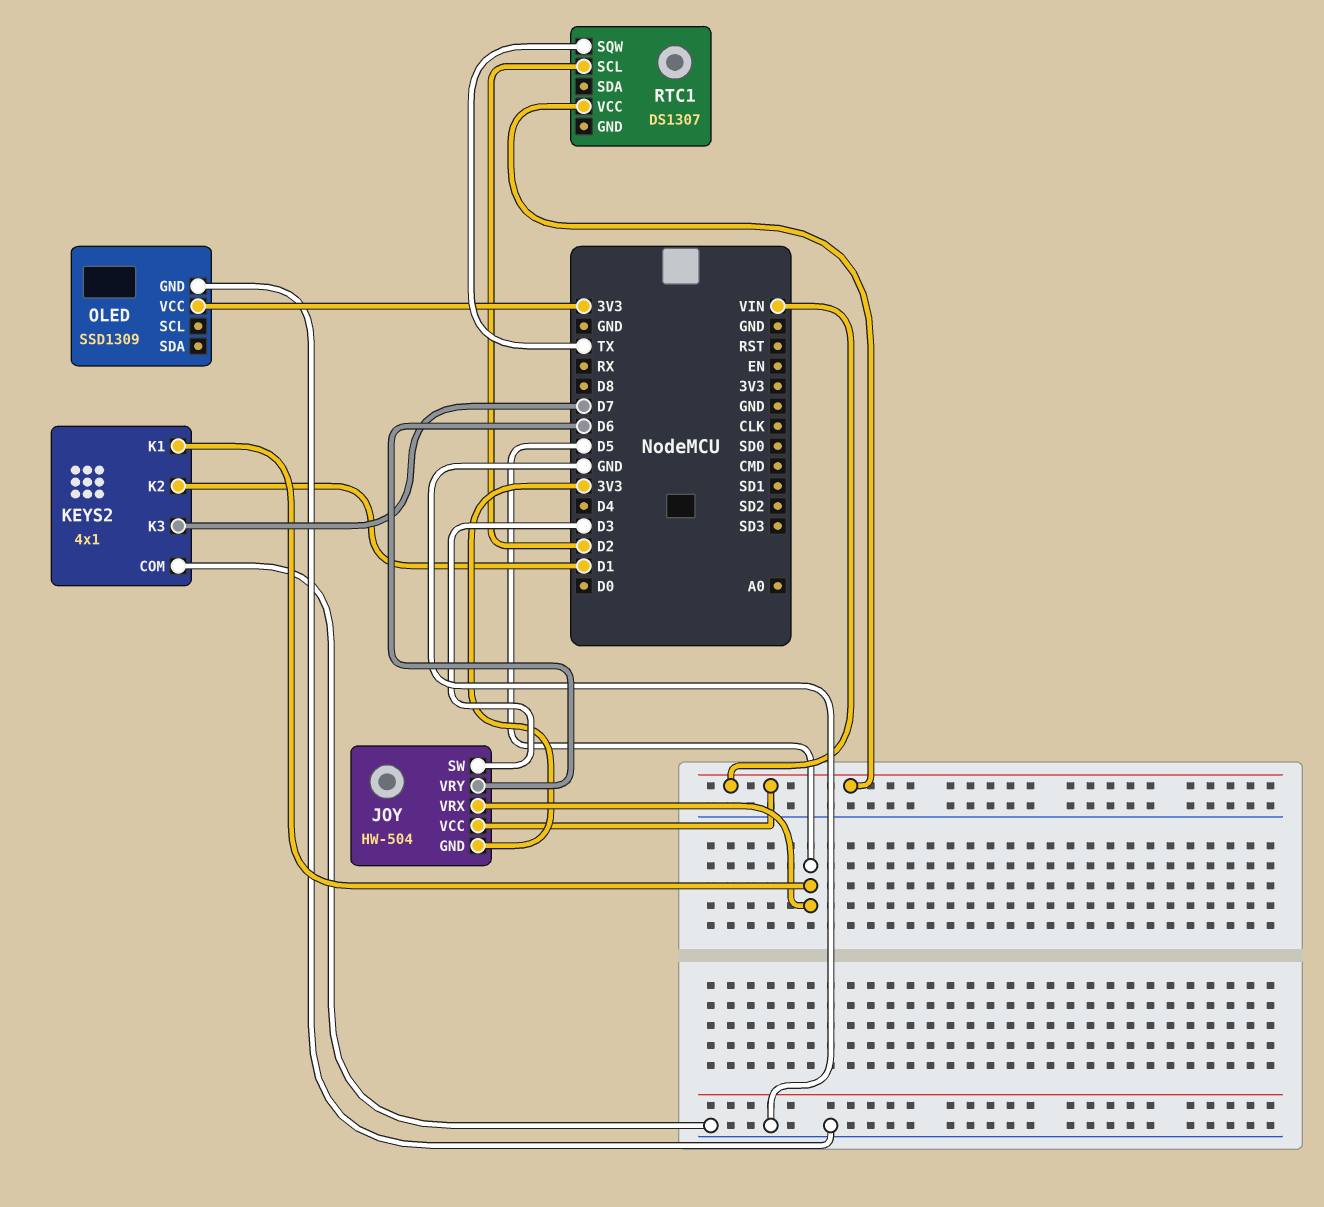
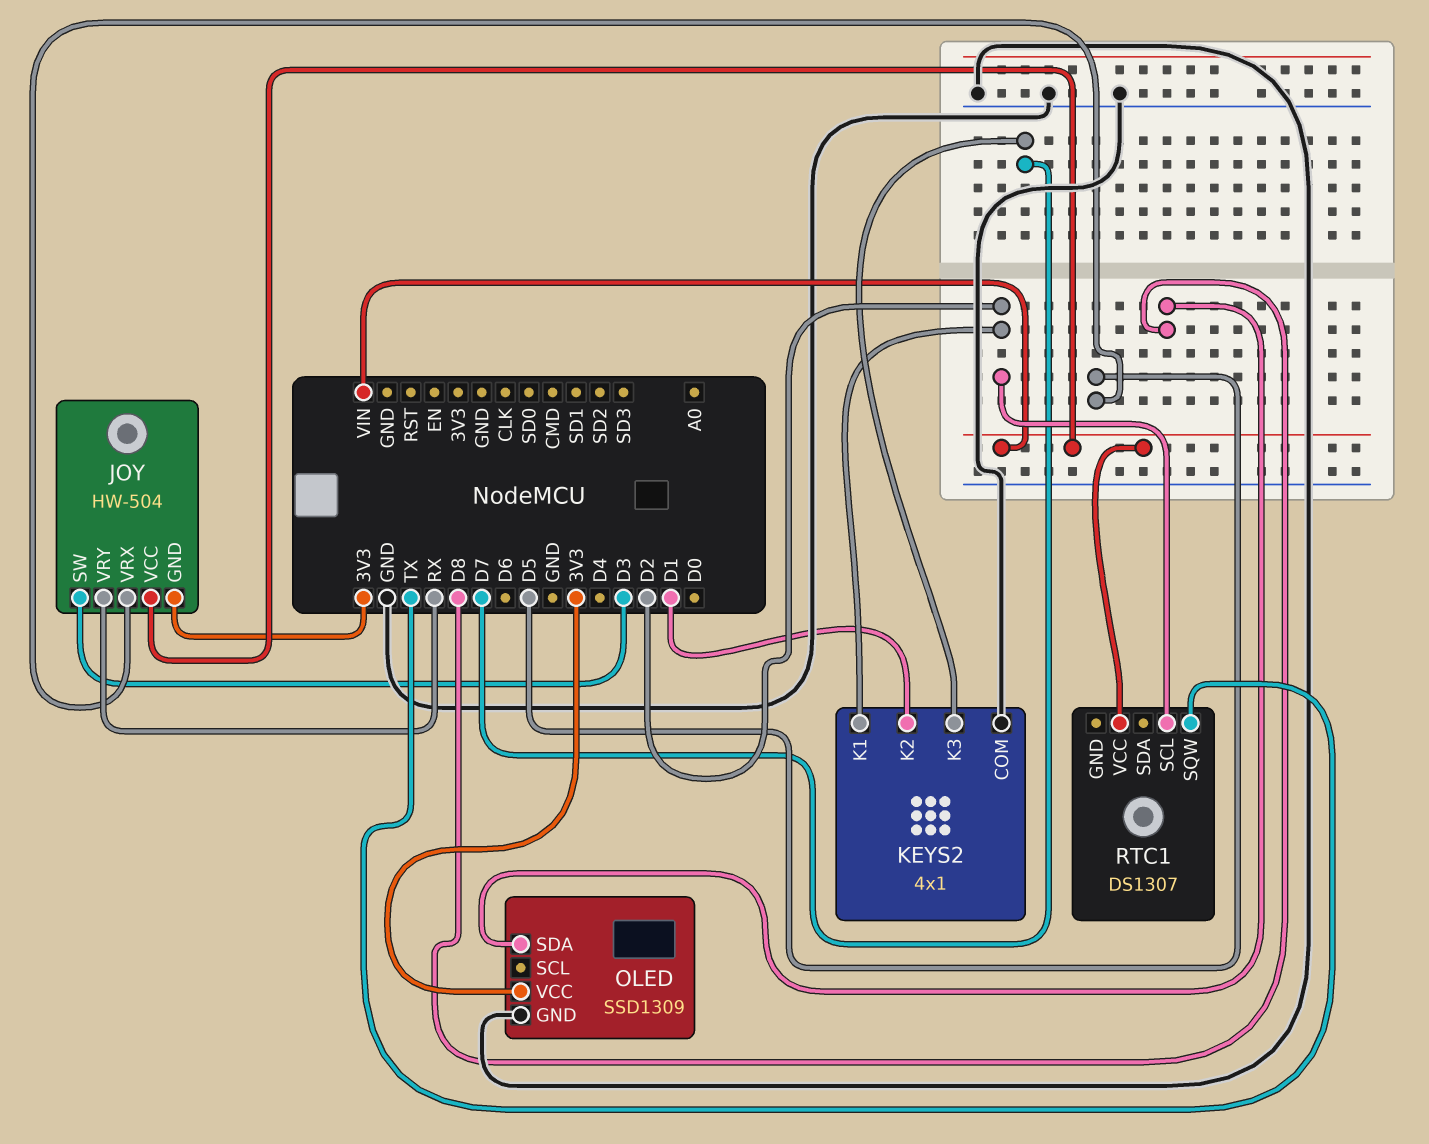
JOY pin VRY: D6 -> RX
KEYS2 pin K1: D5 -> D2
OLED pin SDA: none -> D8

